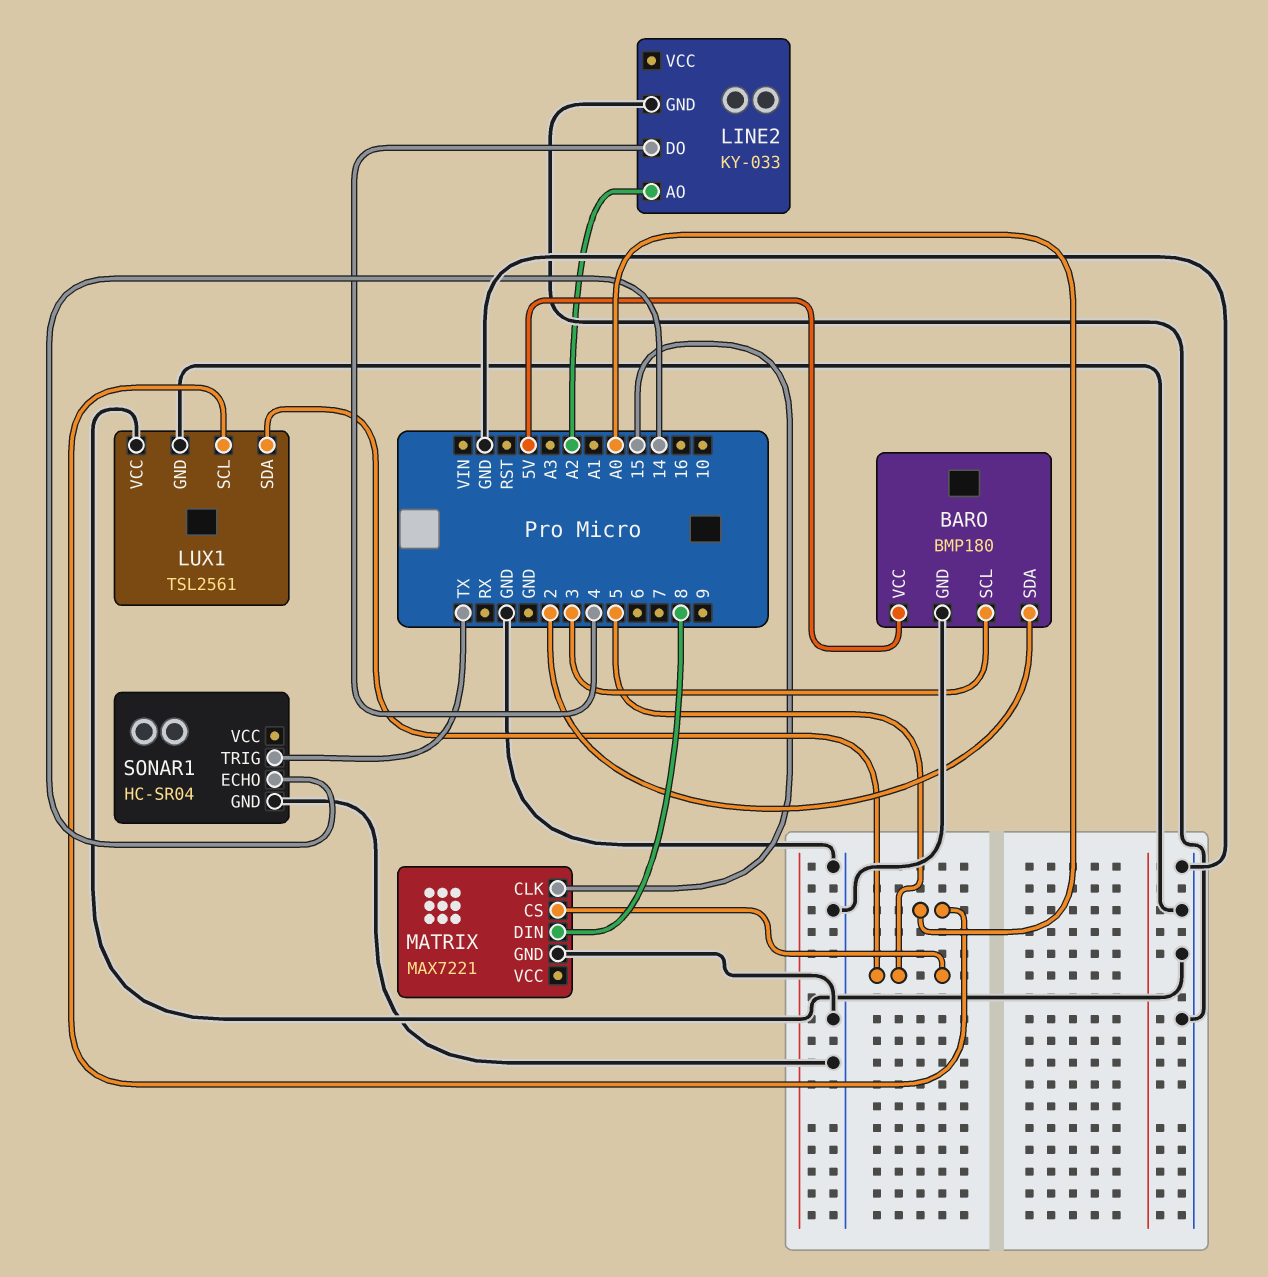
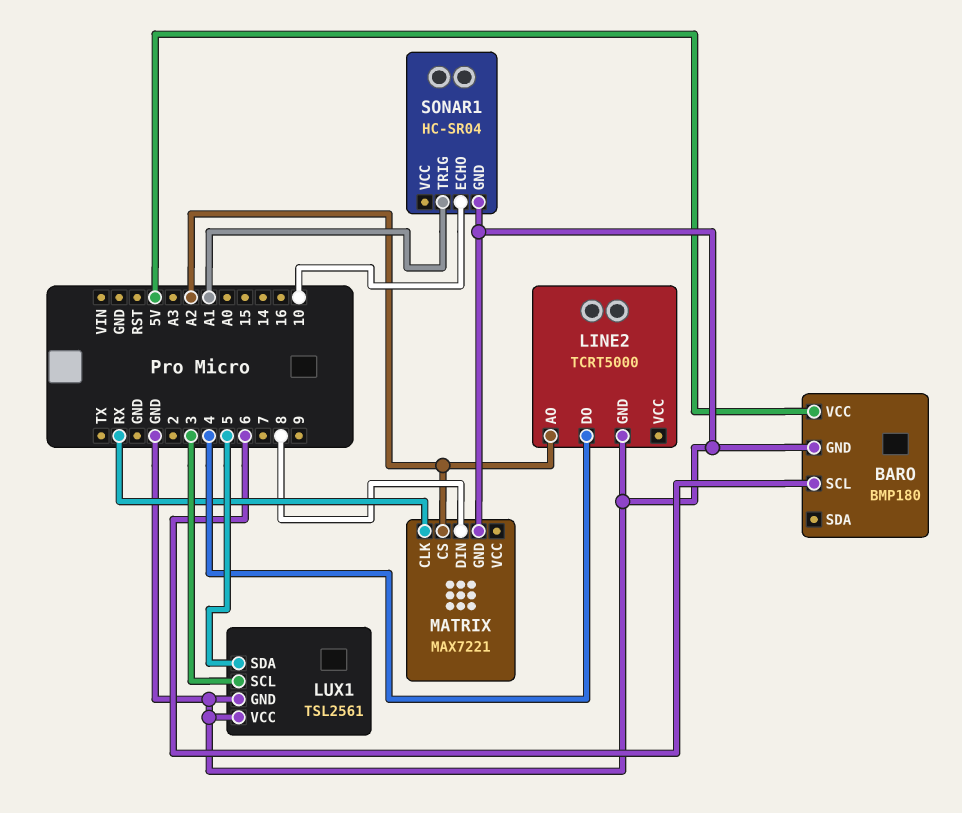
BARO pin SCL: 3 -> 6
BARO pin SDA: 2 -> none
LINE2: KY-033 -> TCRT5000
LUX1 pin SCL: A0 -> 3
MATRIX pin CLK: 15 -> RX
MATRIX pin CS: 5 -> A2
SONAR1 pin ECHO: 14 -> 10
SONAR1 pin TRIG: TX -> A1

